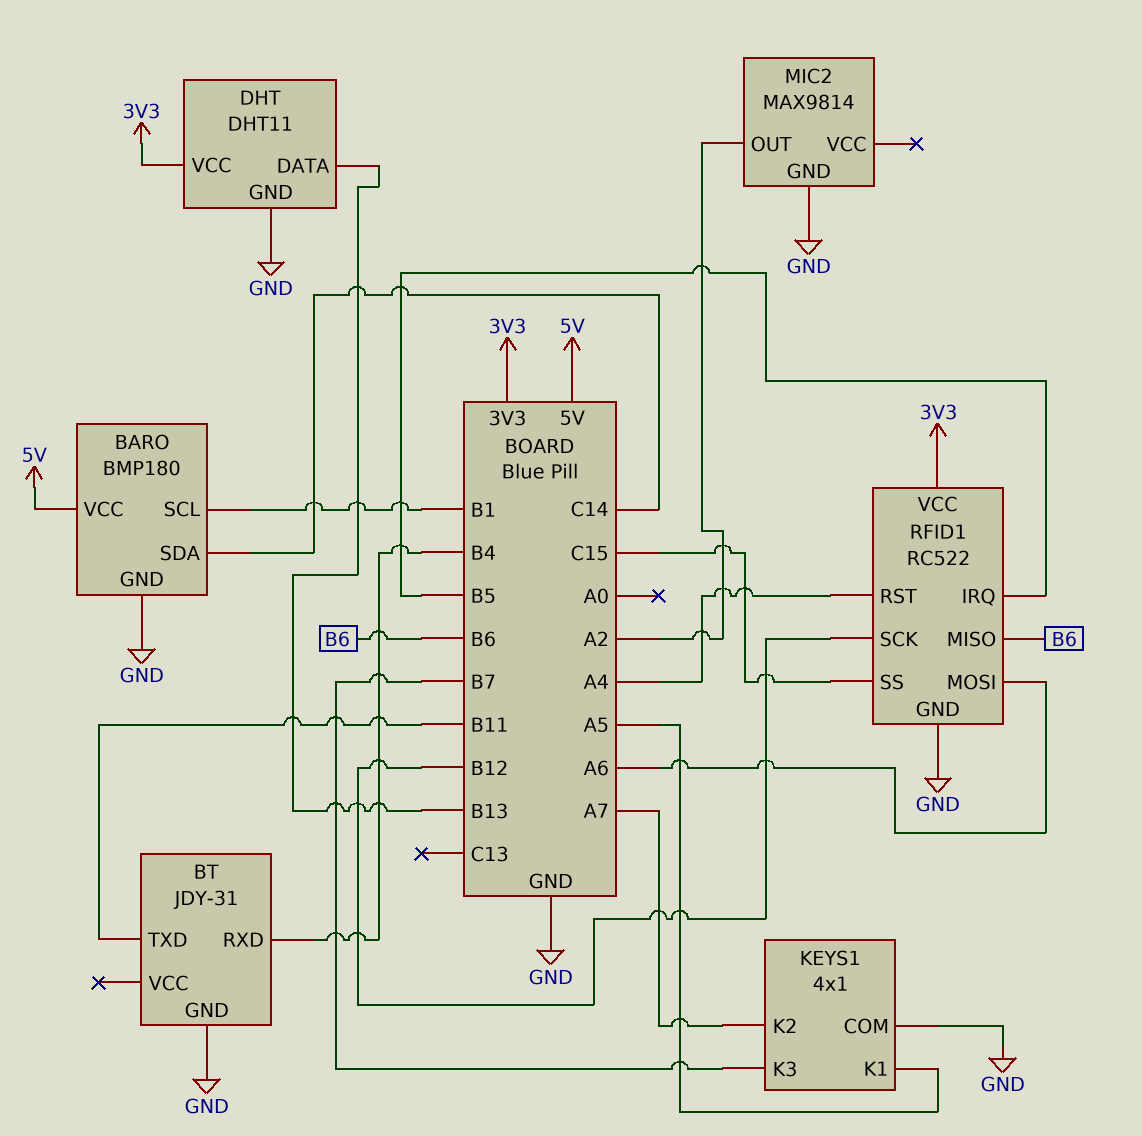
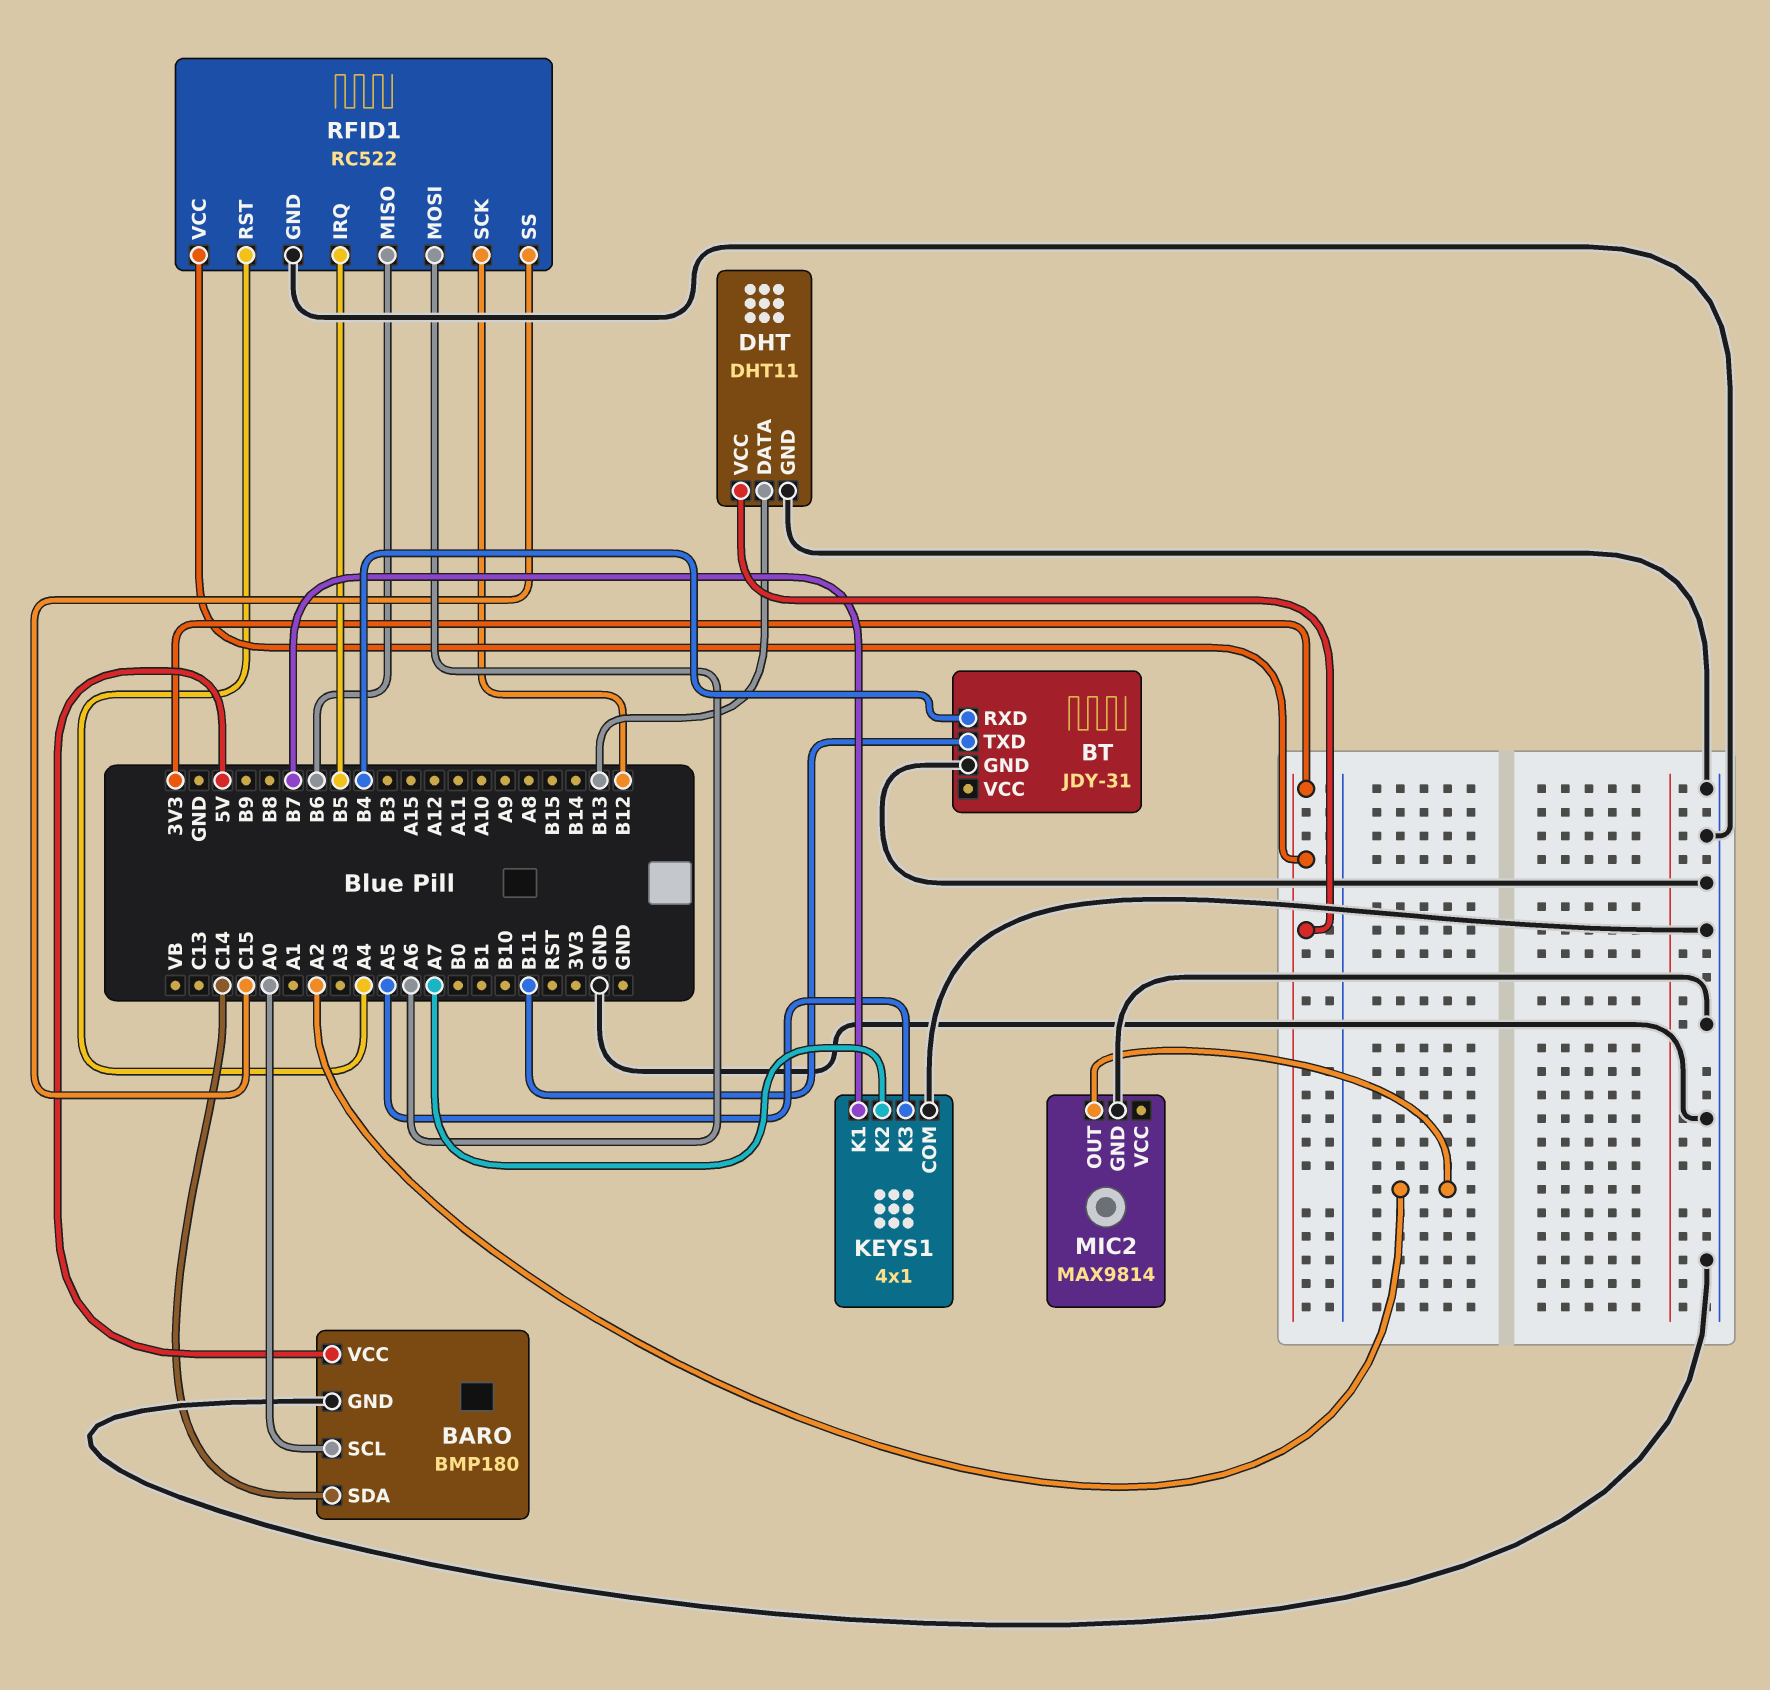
BARO pin SCL: B1 -> A0
KEYS1 pin K1: A5 -> B7
KEYS1 pin K3: B7 -> A5

